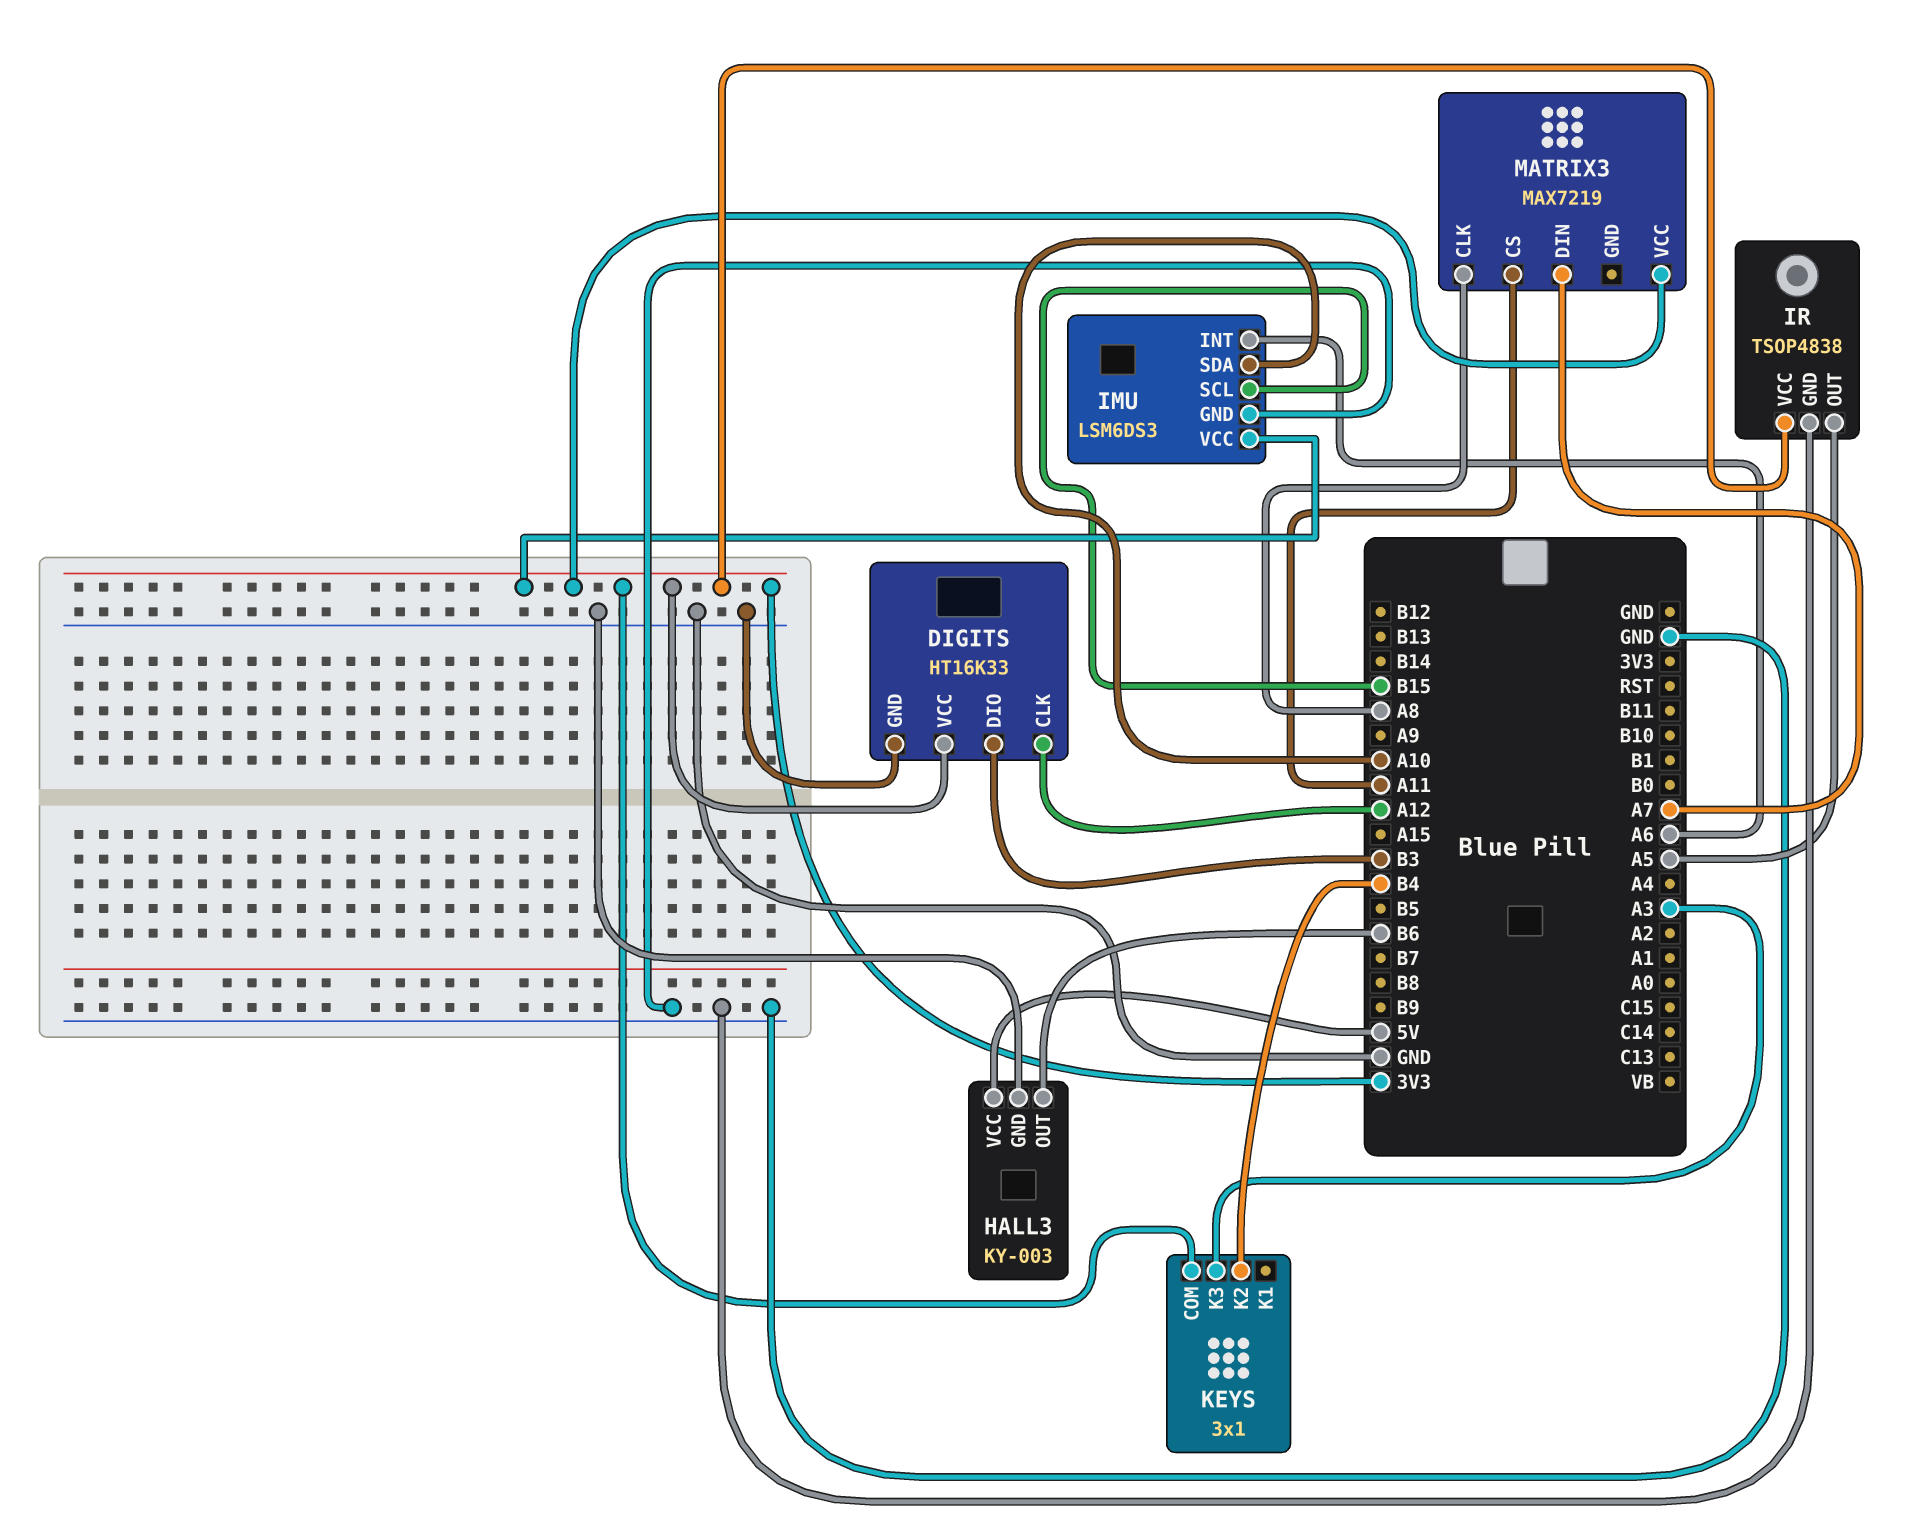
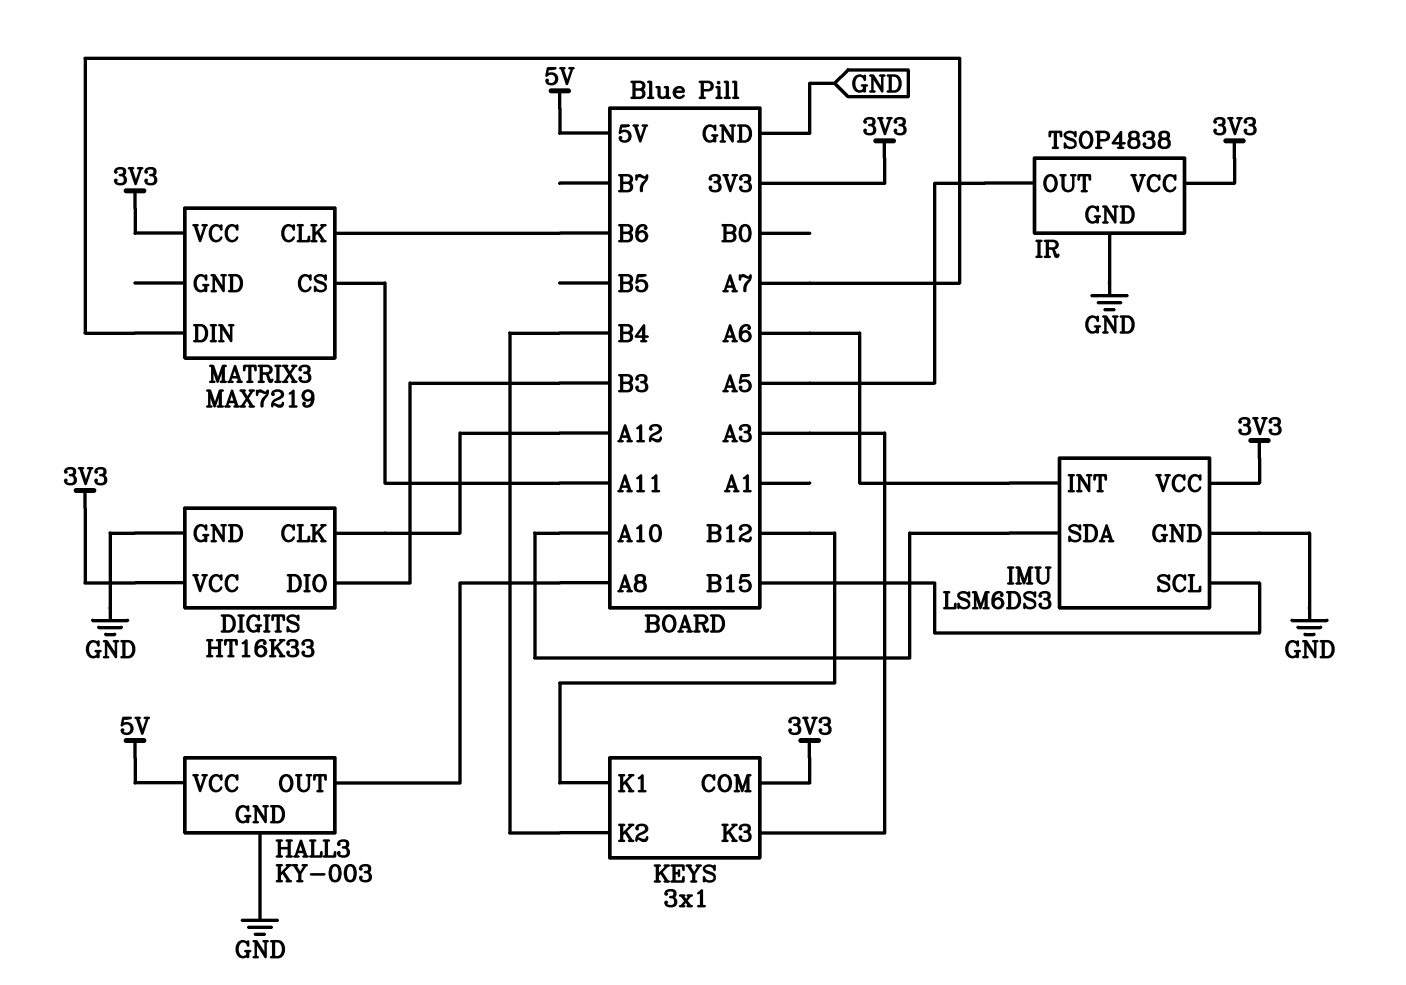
HALL3 pin OUT: B6 -> A8
KEYS pin K1: none -> B12
MATRIX3 pin CLK: A8 -> B6

